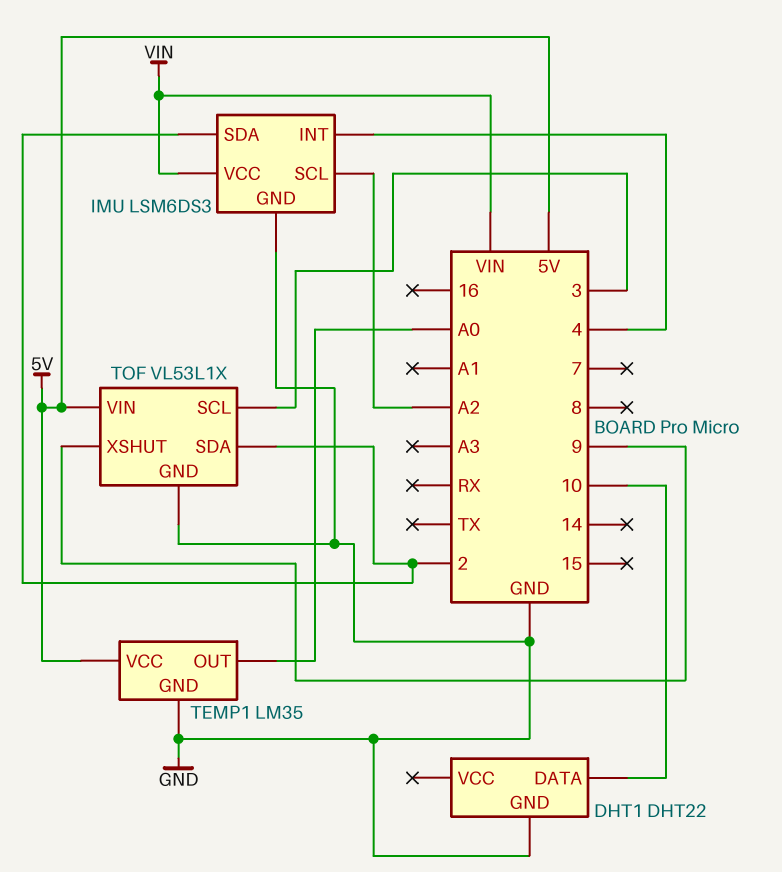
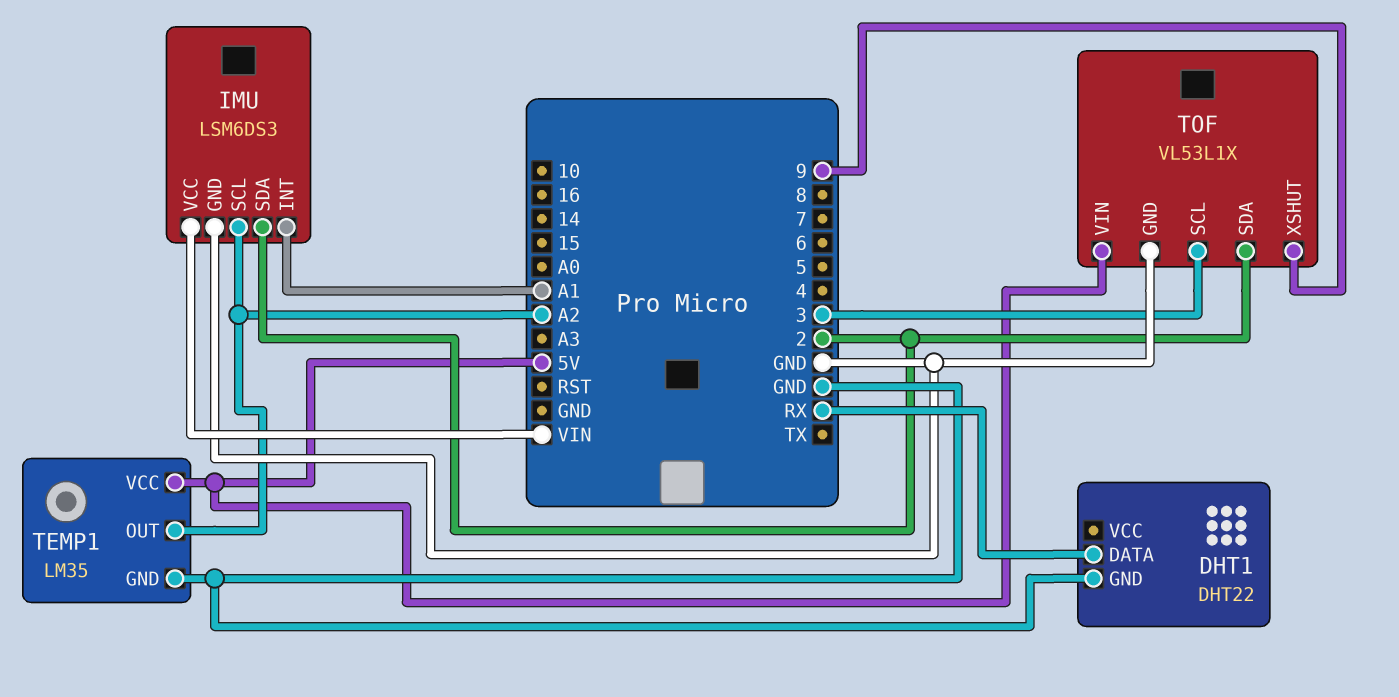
DHT1 pin DATA: 10 -> RX
IMU pin INT: 4 -> A1
TEMP1 pin OUT: A0 -> A2

